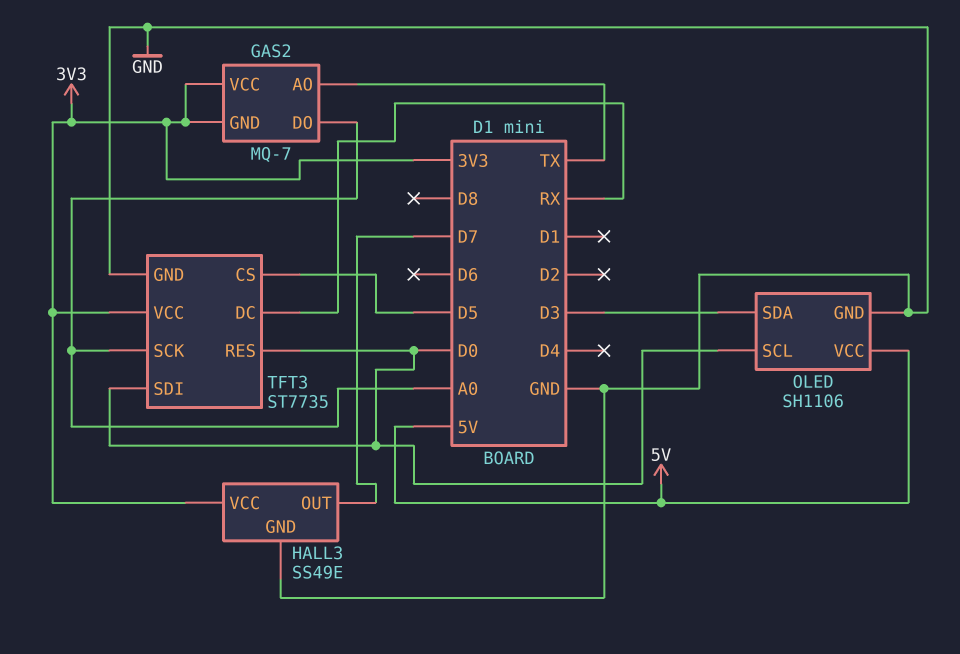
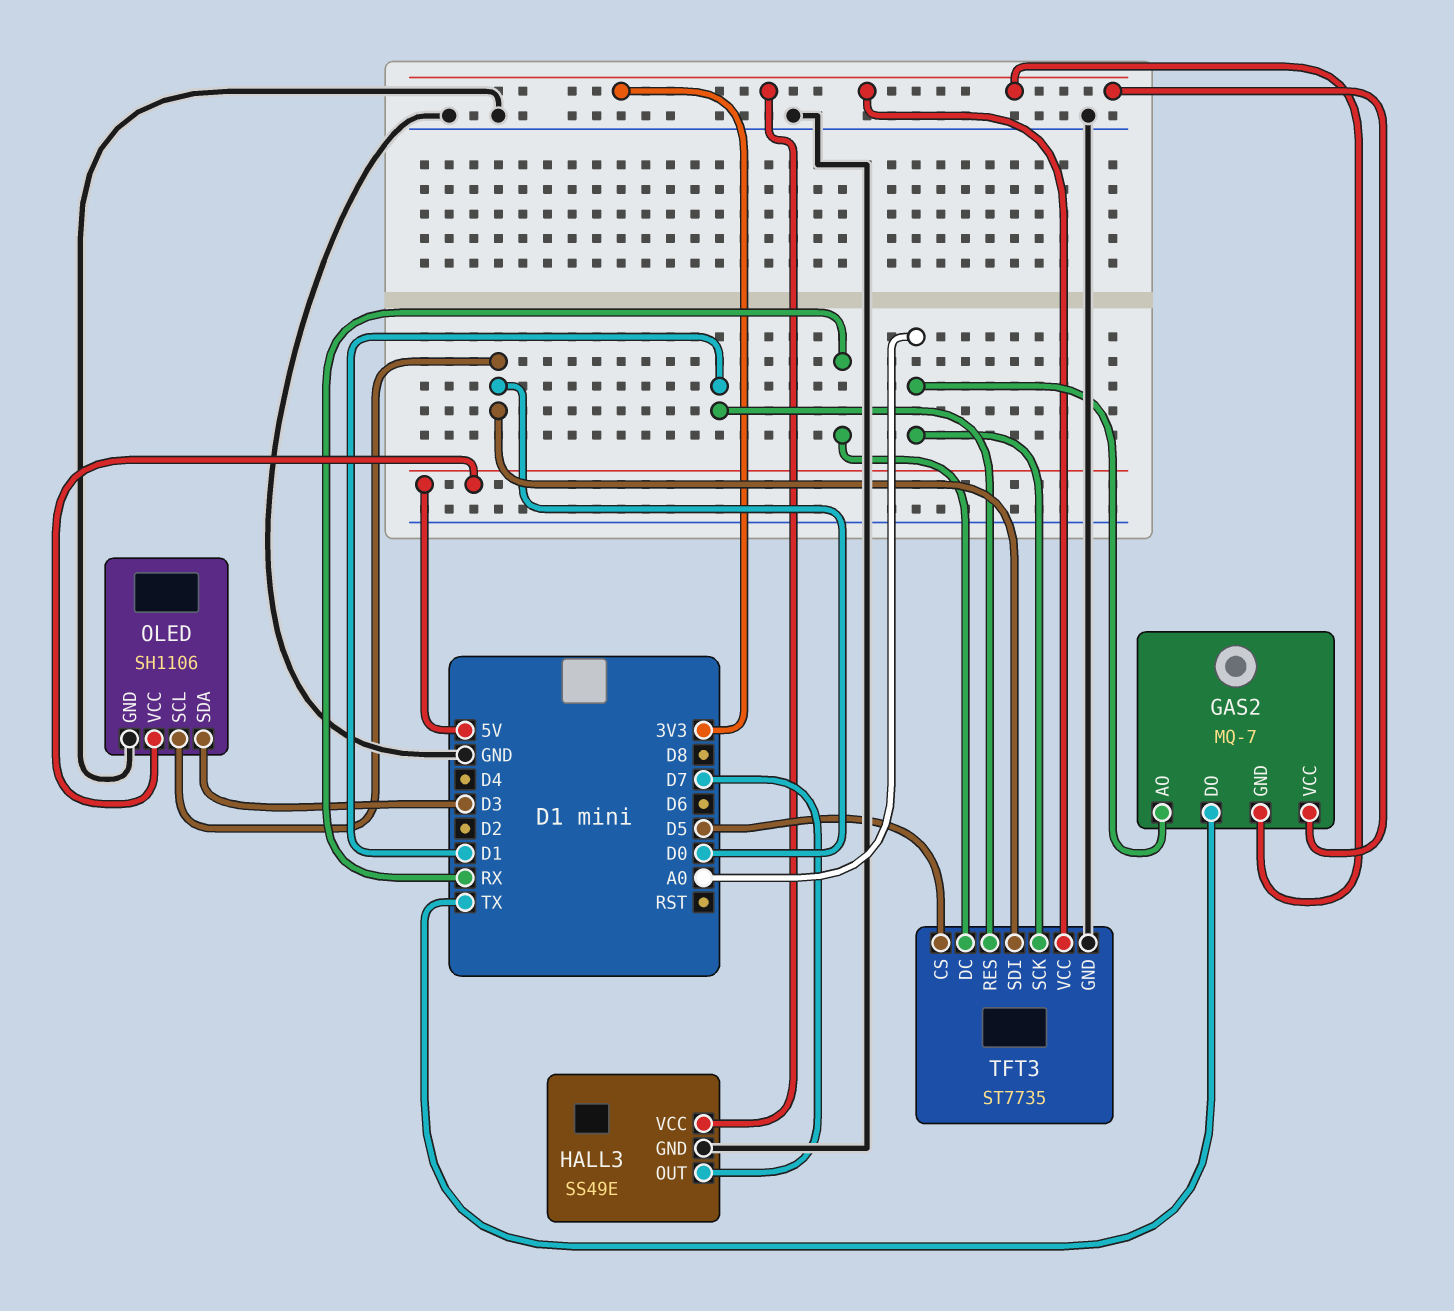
GAS2 pin AO: TX -> A0
GAS2 pin DO: A0 -> TX
TFT3 pin RES: D0 -> D1

